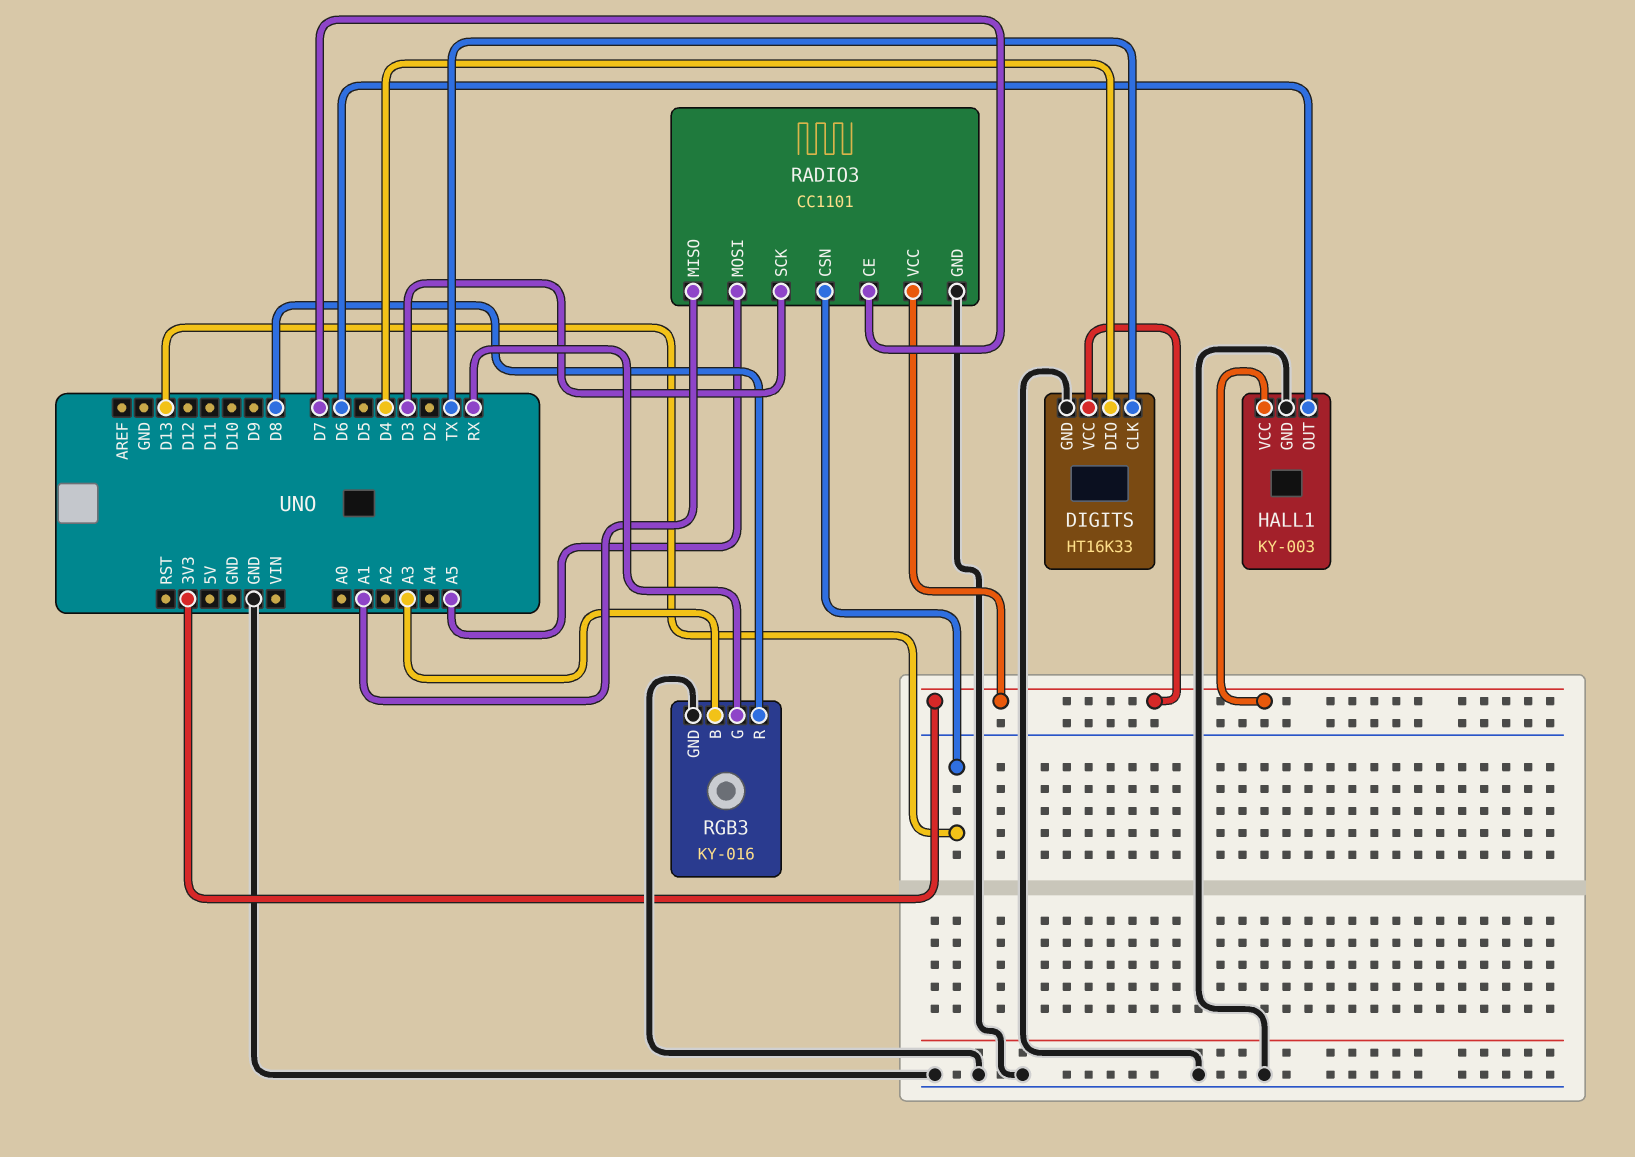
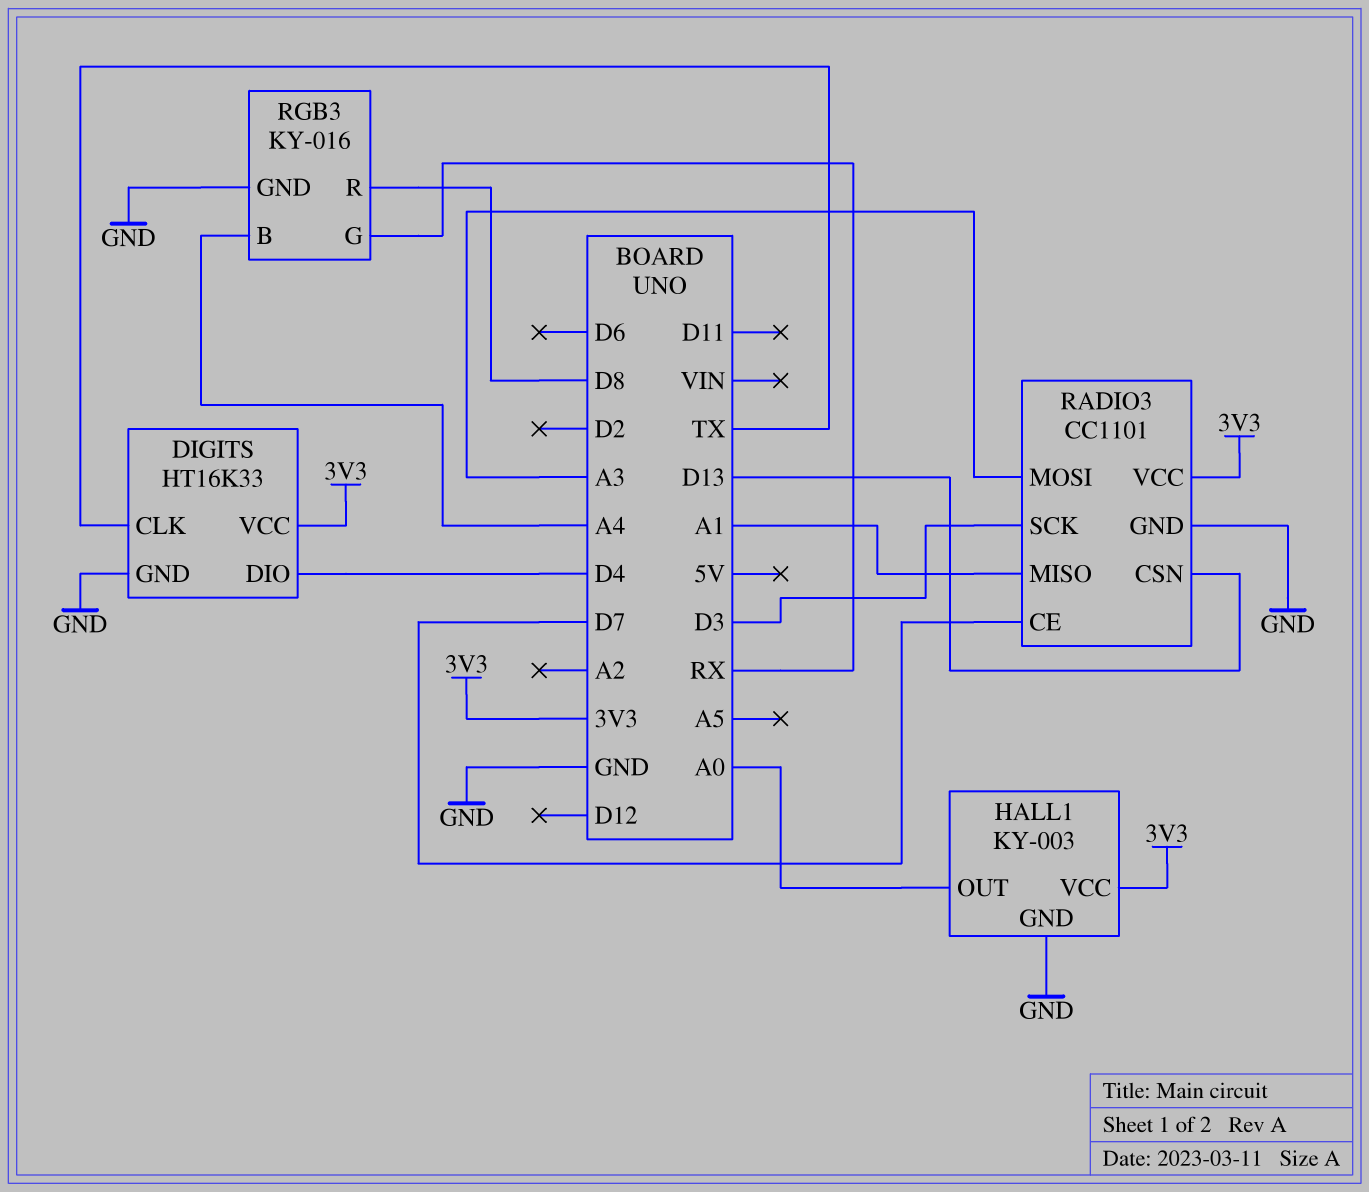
HALL1 pin OUT: D6 -> A0
RADIO3 pin MOSI: A5 -> A3
RGB3 pin B: A3 -> A4

